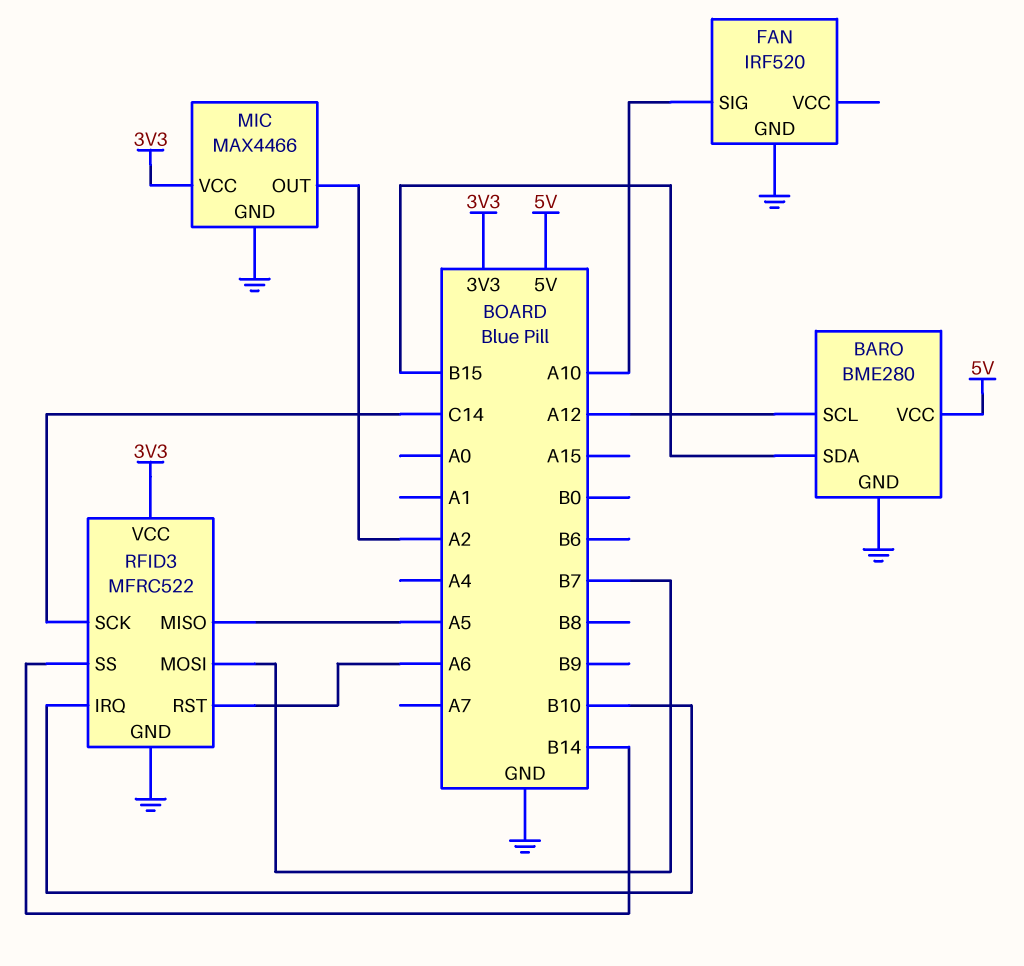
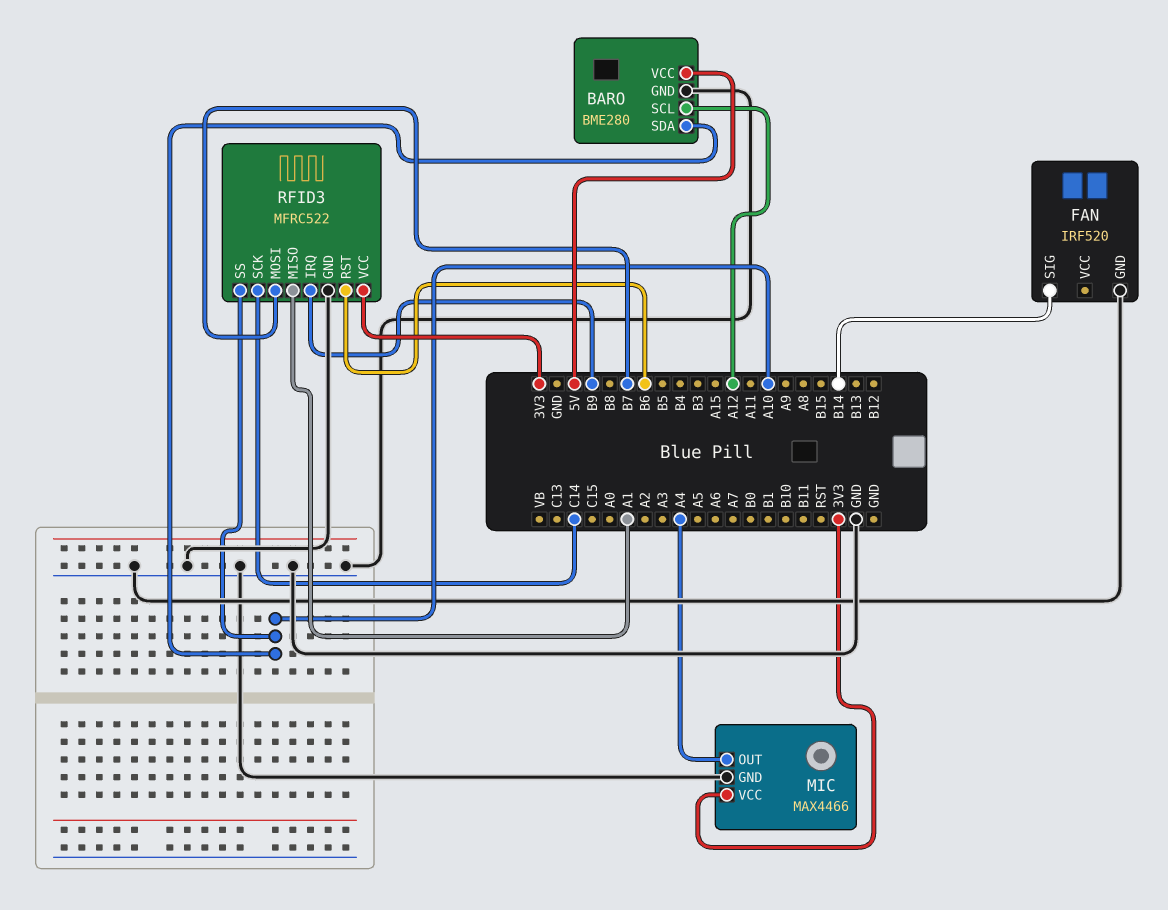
BARO pin SDA: B15 -> A10
FAN pin SIG: A10 -> B14
MIC pin OUT: A2 -> A4
RFID3 pin IRQ: B10 -> B9
RFID3 pin MISO: A5 -> A1
RFID3 pin RST: A6 -> B6
RFID3 pin SS: B14 -> A10

